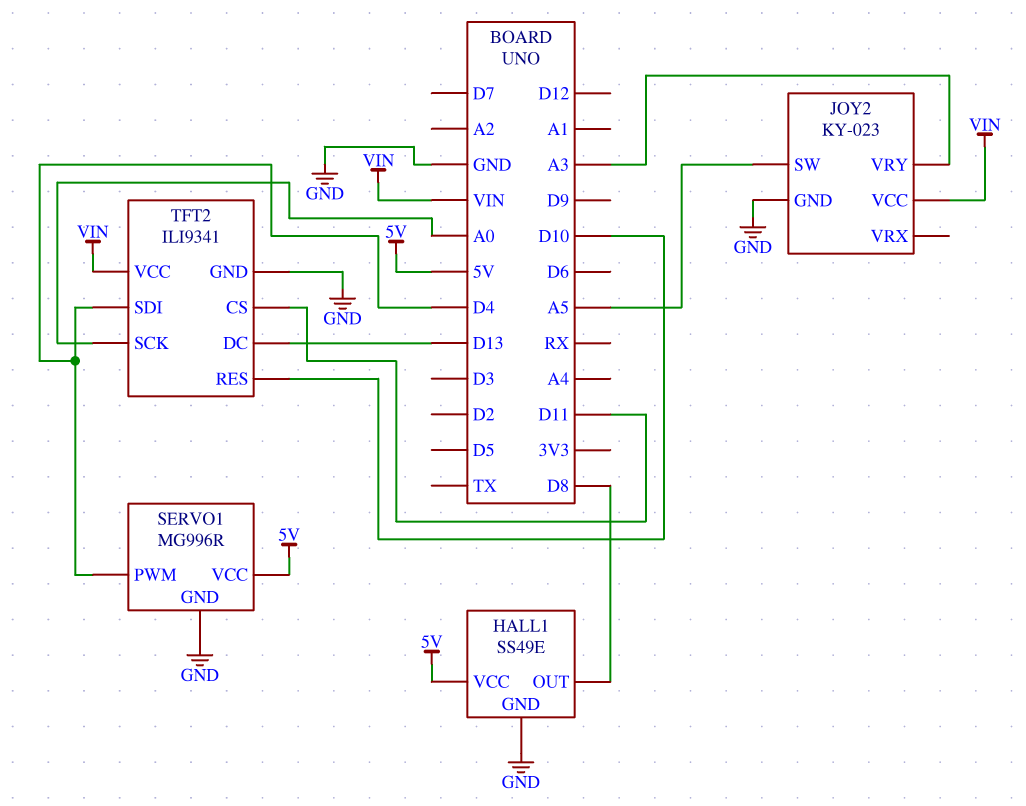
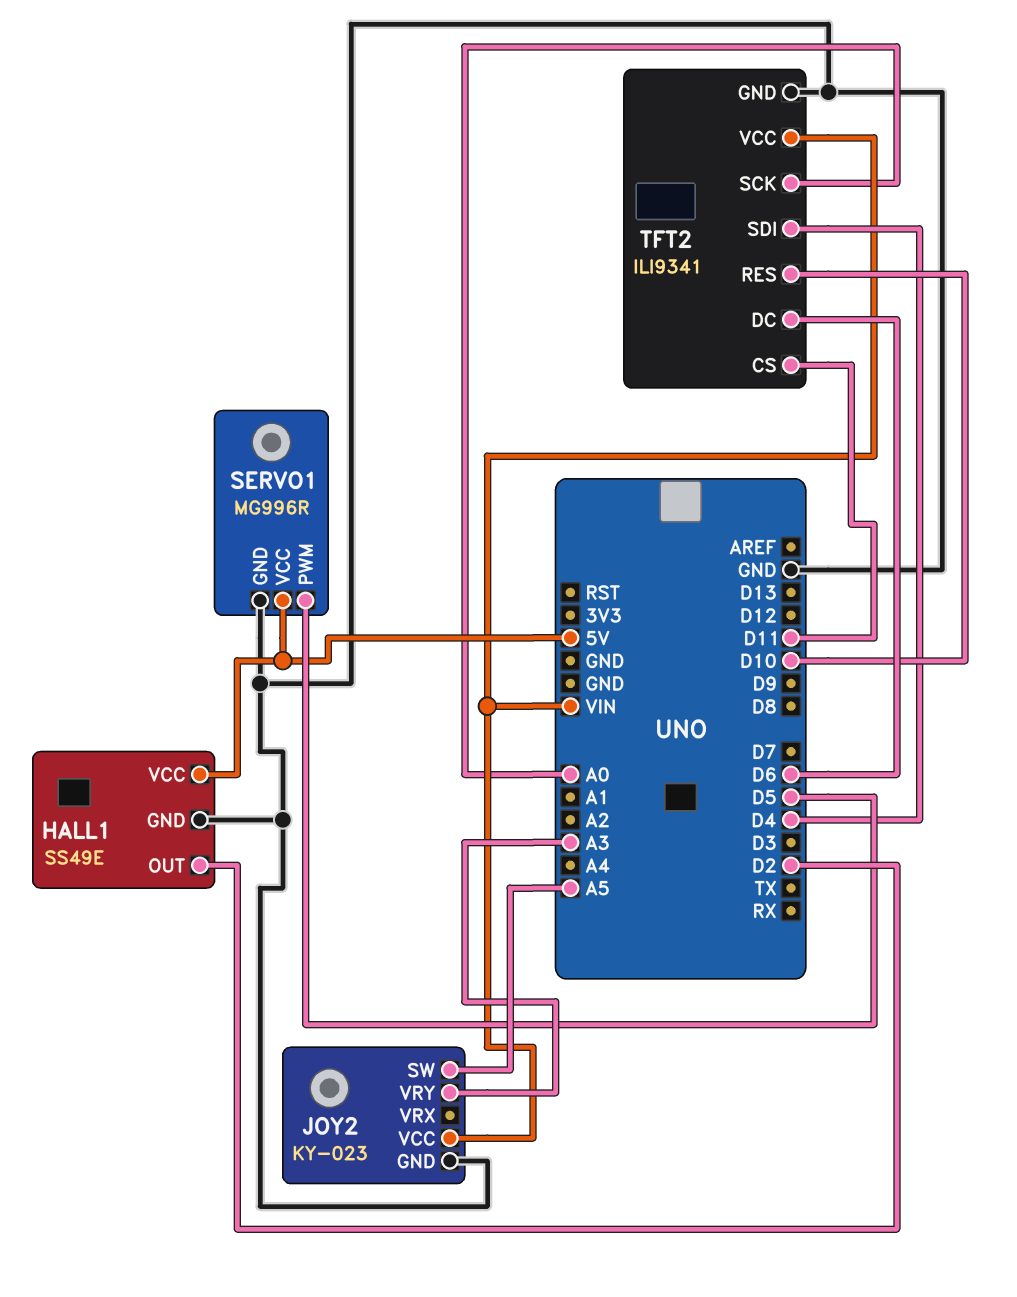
HALL1 pin OUT: D8 -> D2
SERVO1 pin PWM: D4 -> D5
TFT2 pin DC: D13 -> D6

